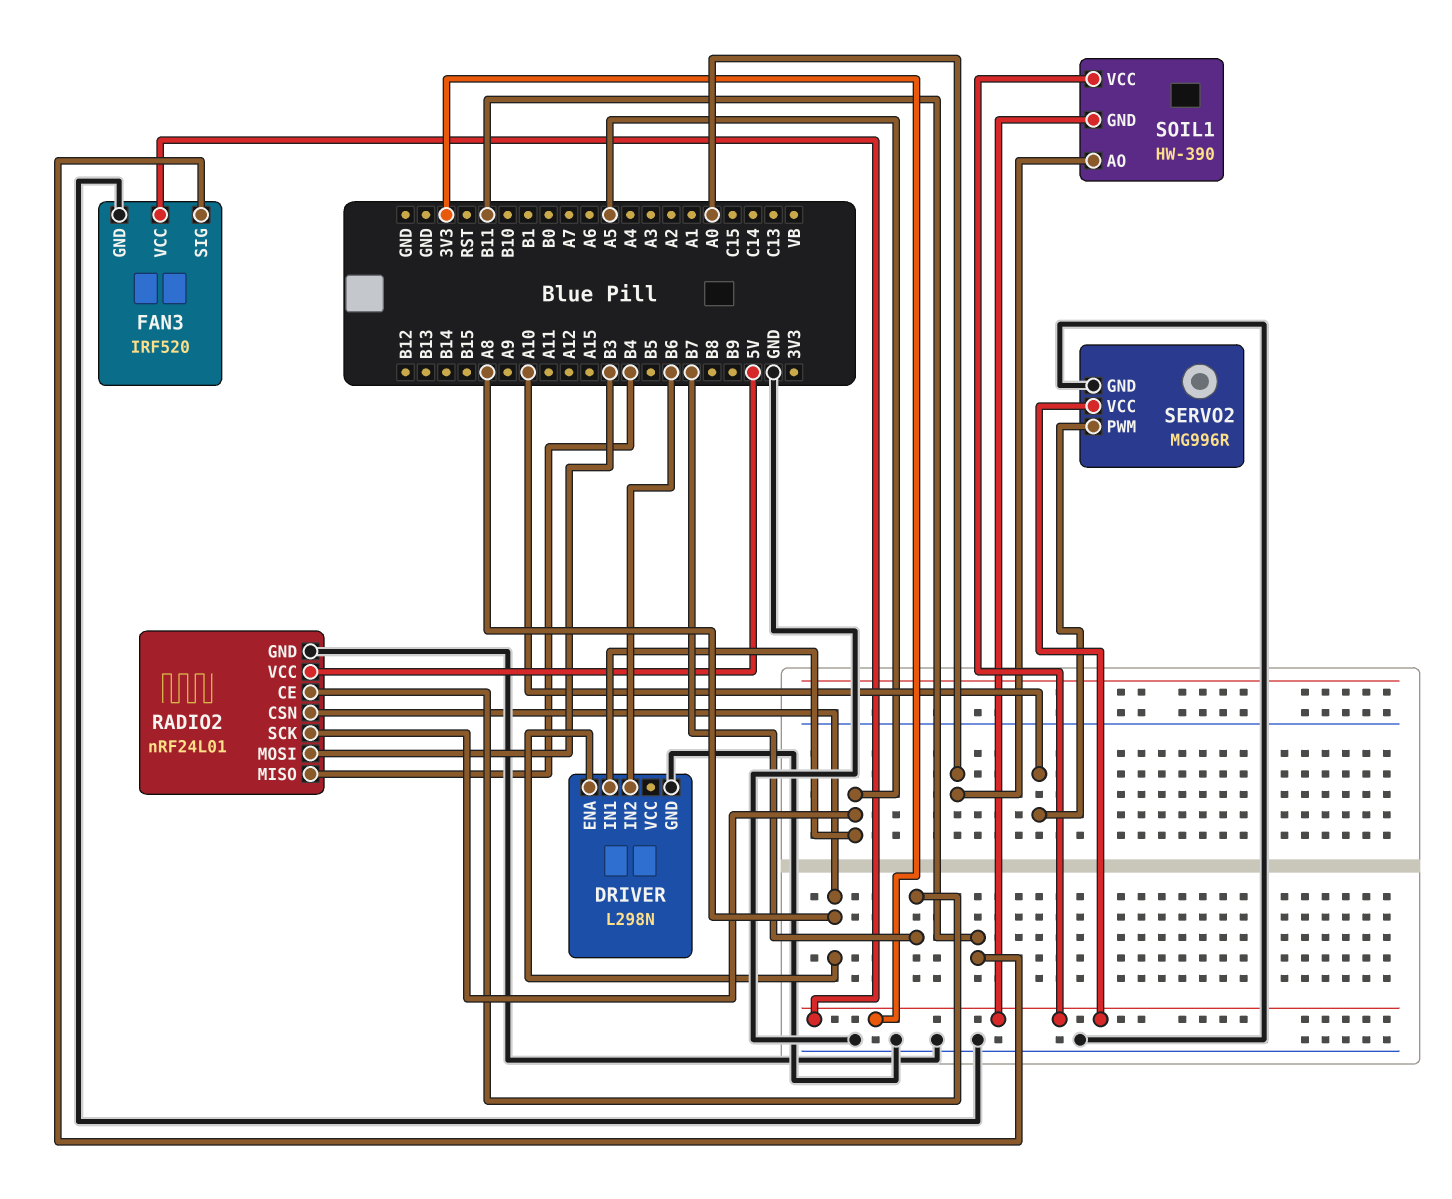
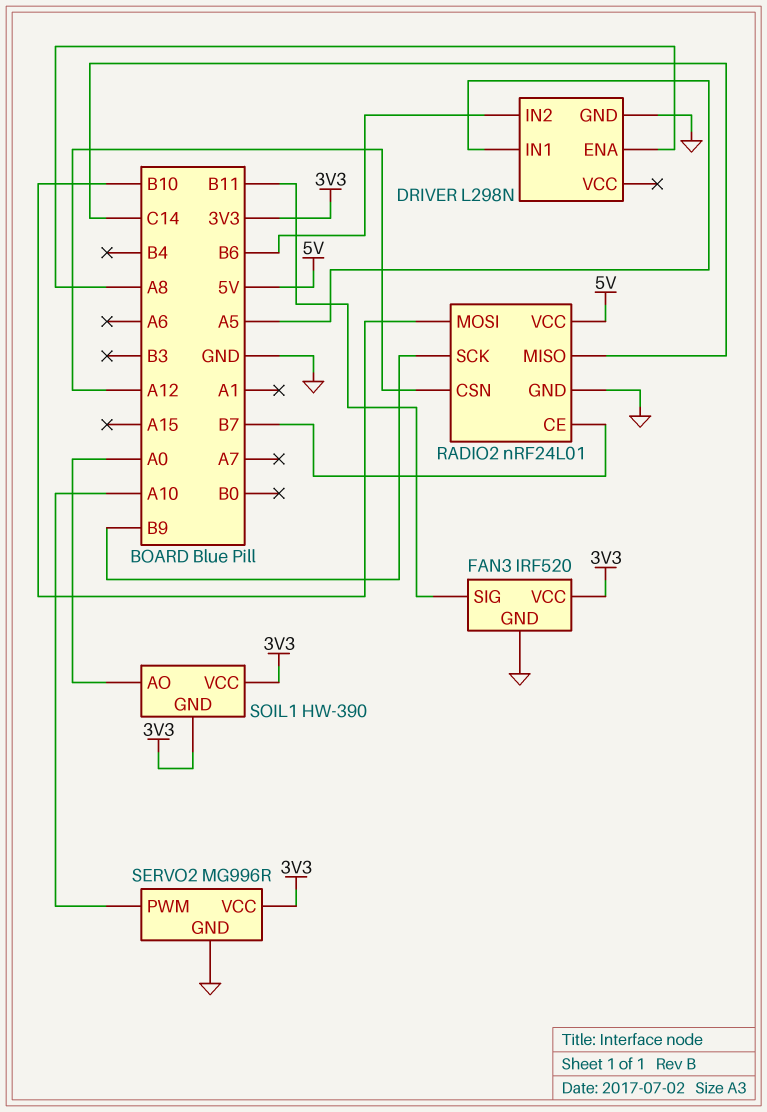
RADIO2 pin CSN: A8 -> A12
RADIO2 pin MISO: B4 -> C14
RADIO2 pin MOSI: B3 -> B10
RADIO2 pin SCK: A5 -> B9

